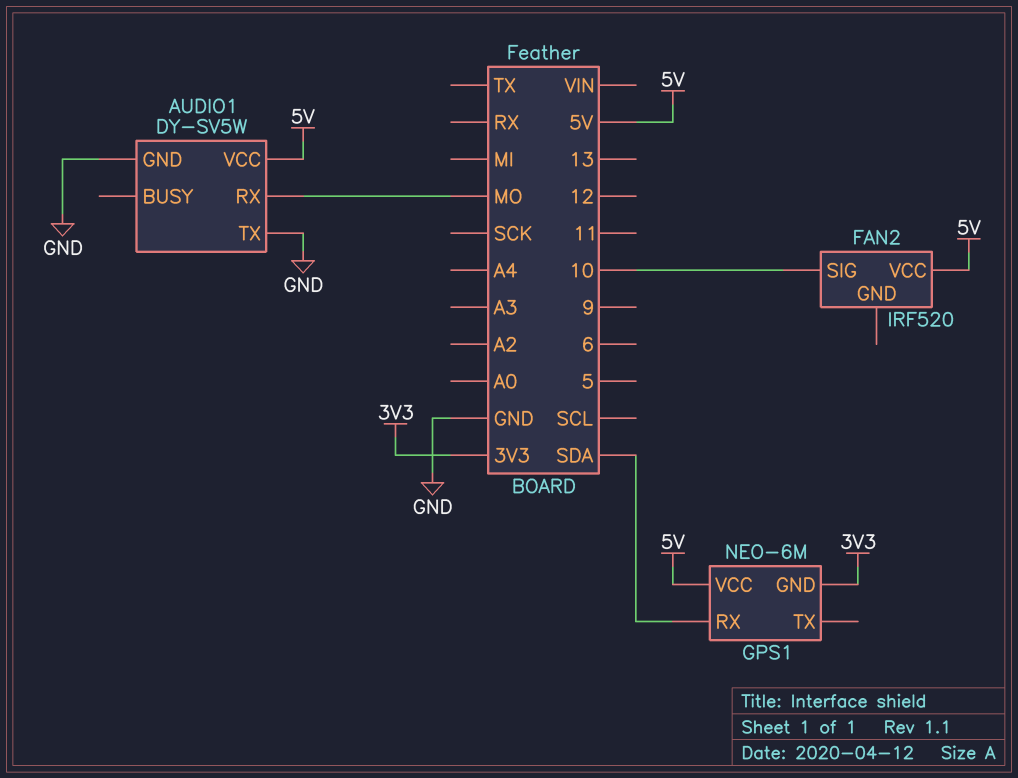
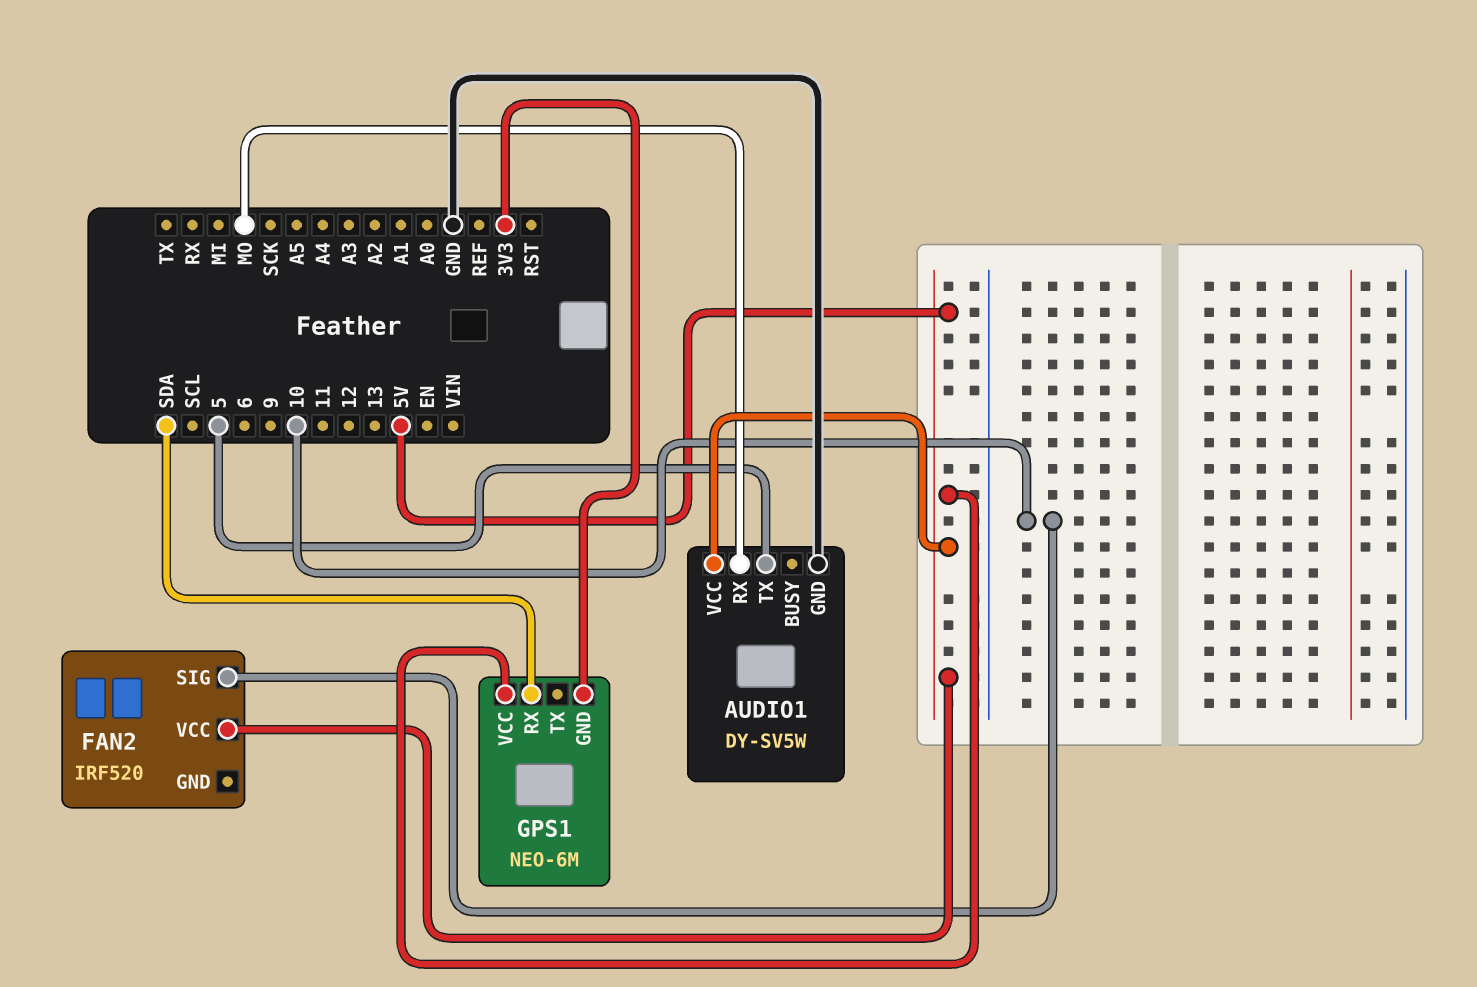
AUDIO1 pin TX: GND -> 5

